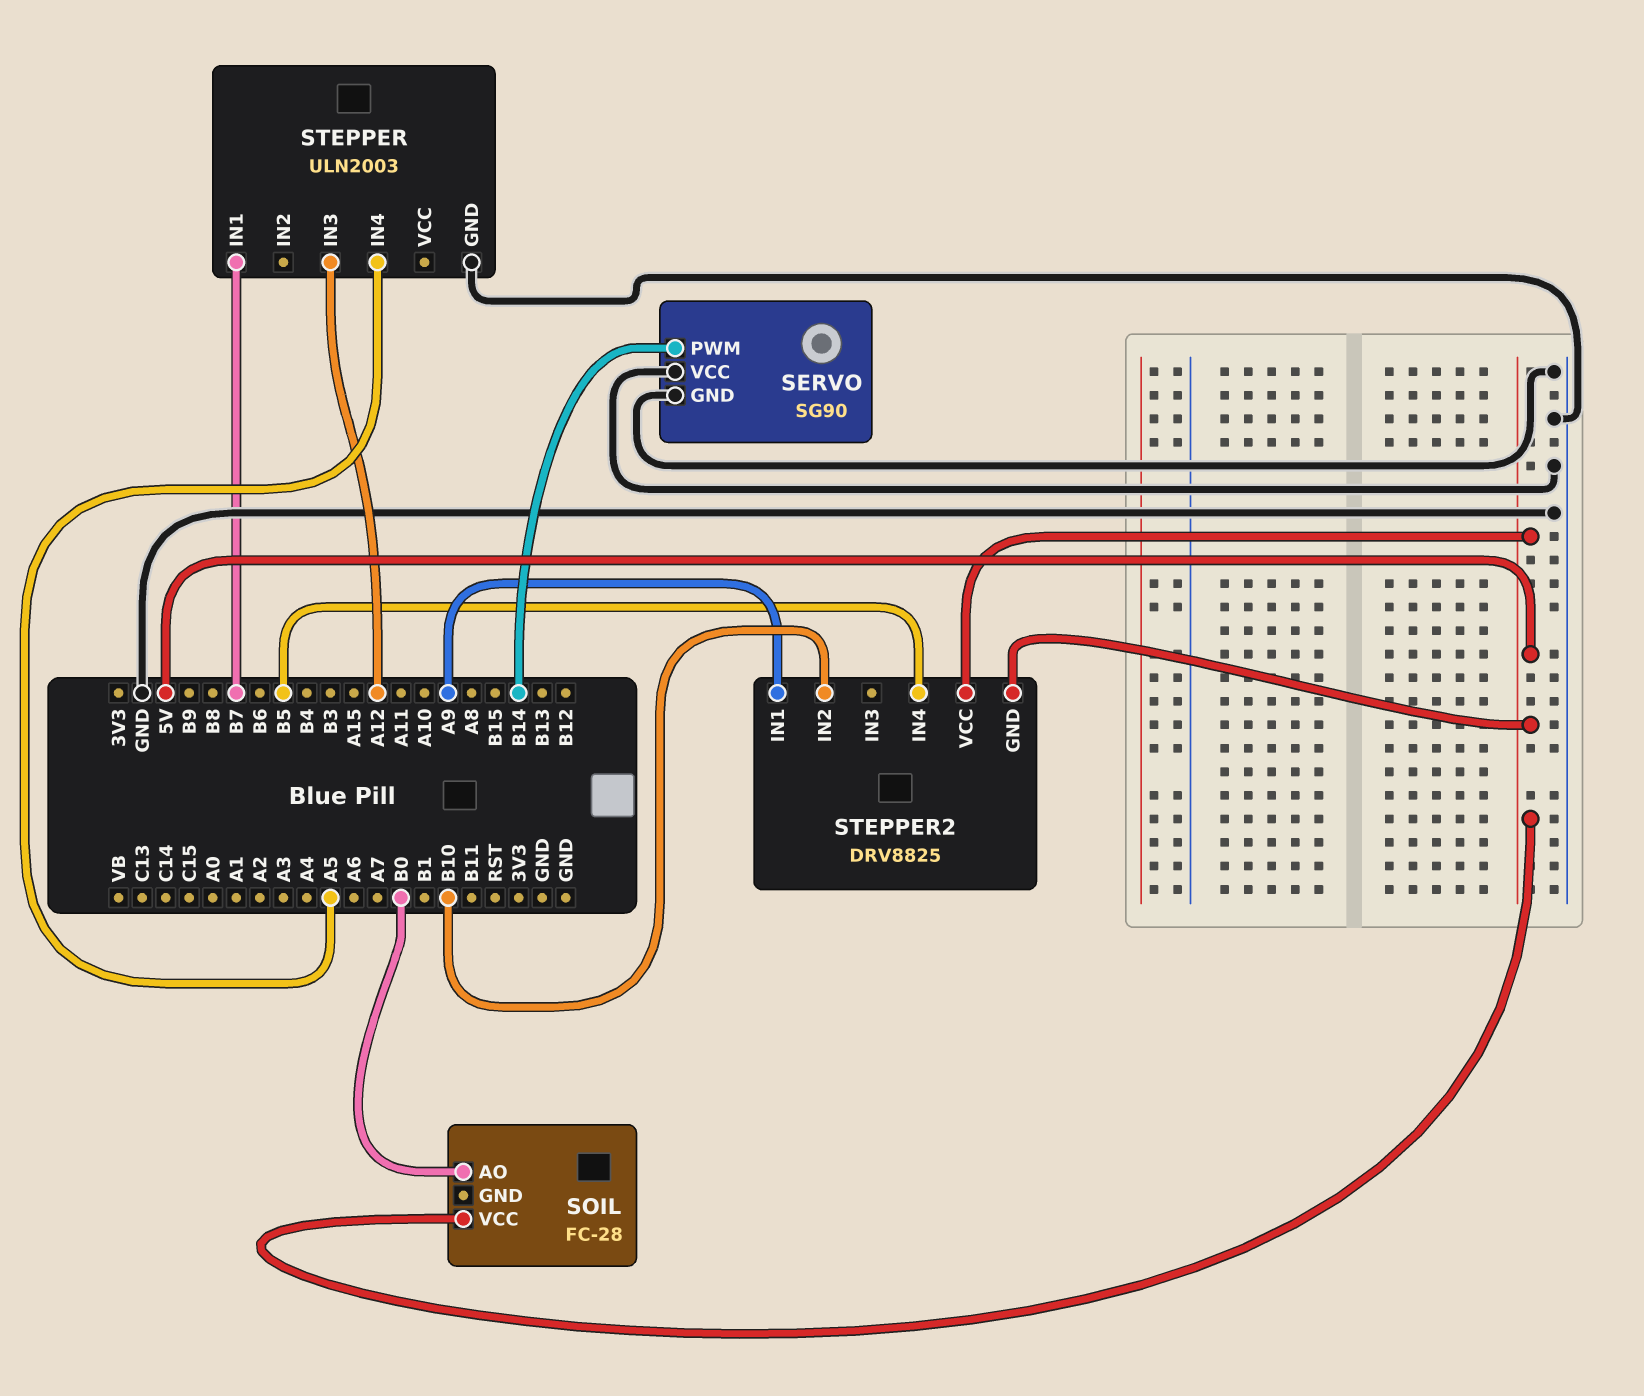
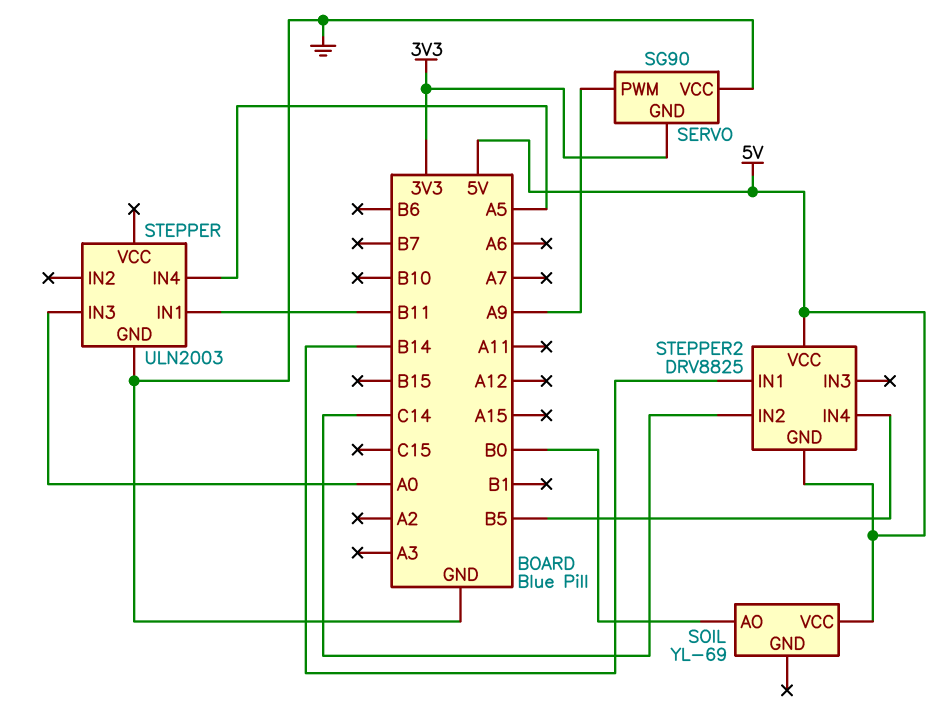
SERVO pin GND: GND -> 3V3
SERVO pin PWM: B14 -> A9
SOIL: FC-28 -> YL-69
STEPPER pin IN1: B7 -> B11
STEPPER pin IN3: A12 -> A0
STEPPER2 pin IN1: A9 -> B14
STEPPER2 pin IN2: B10 -> C14

